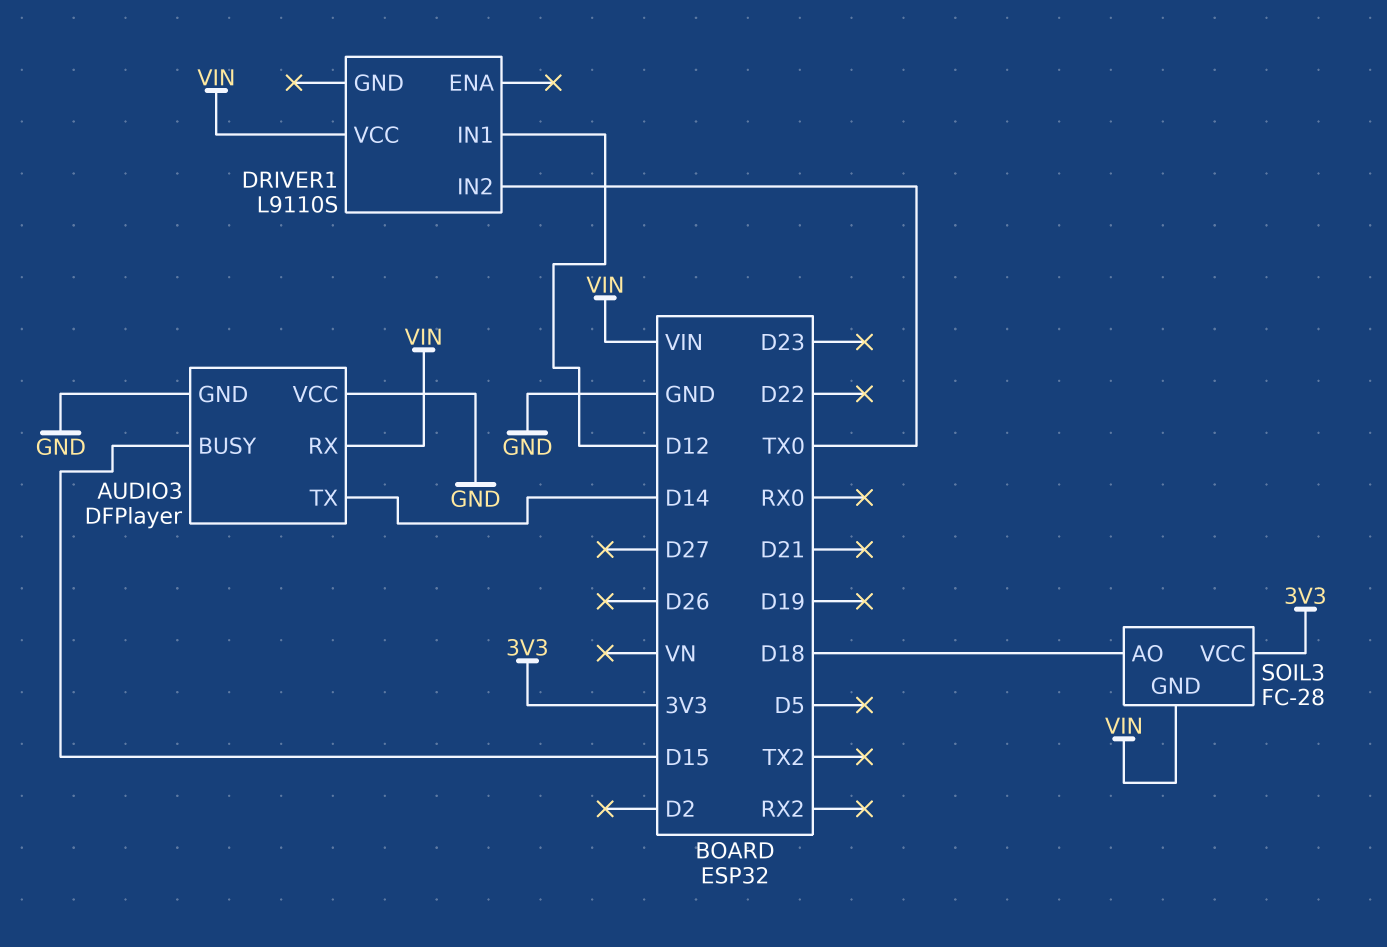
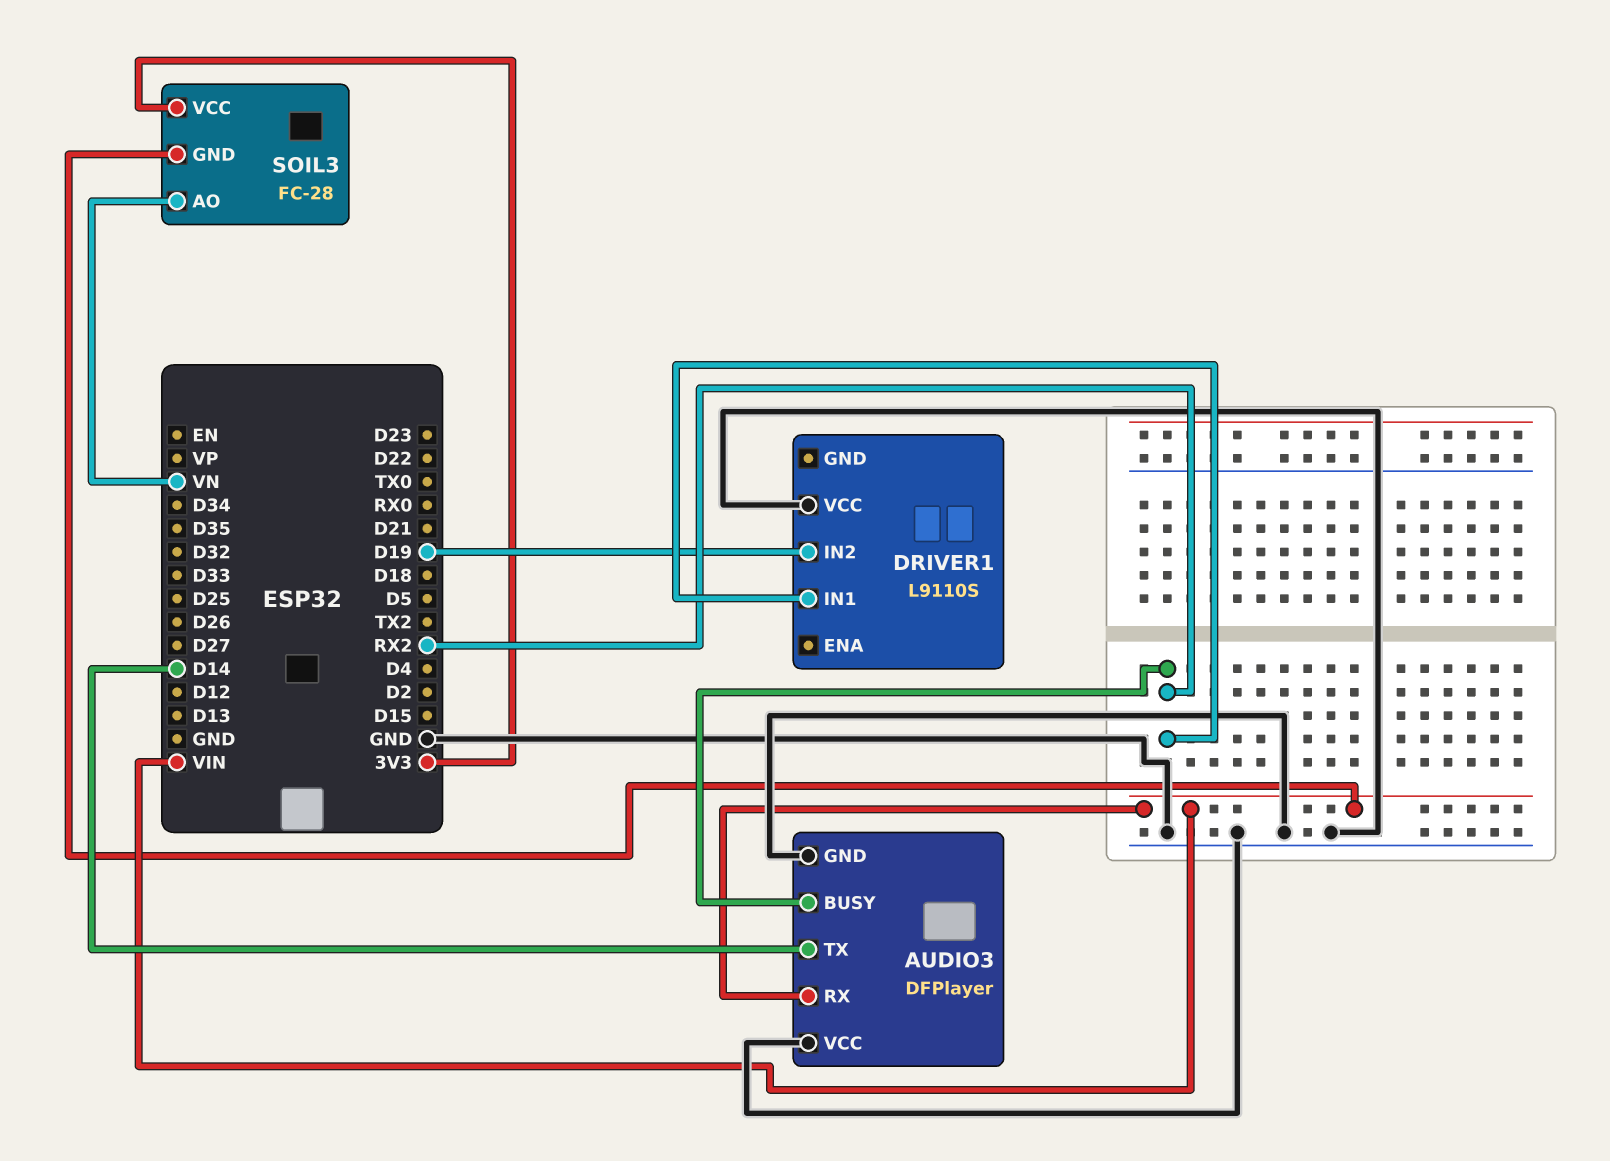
AUDIO3 pin BUSY: D15 -> RX2
DRIVER1 pin IN1: D12 -> RX2
DRIVER1 pin IN2: TX0 -> D19
DRIVER1 pin VCC: VIN -> GND
SOIL3 pin AO: D18 -> VN

